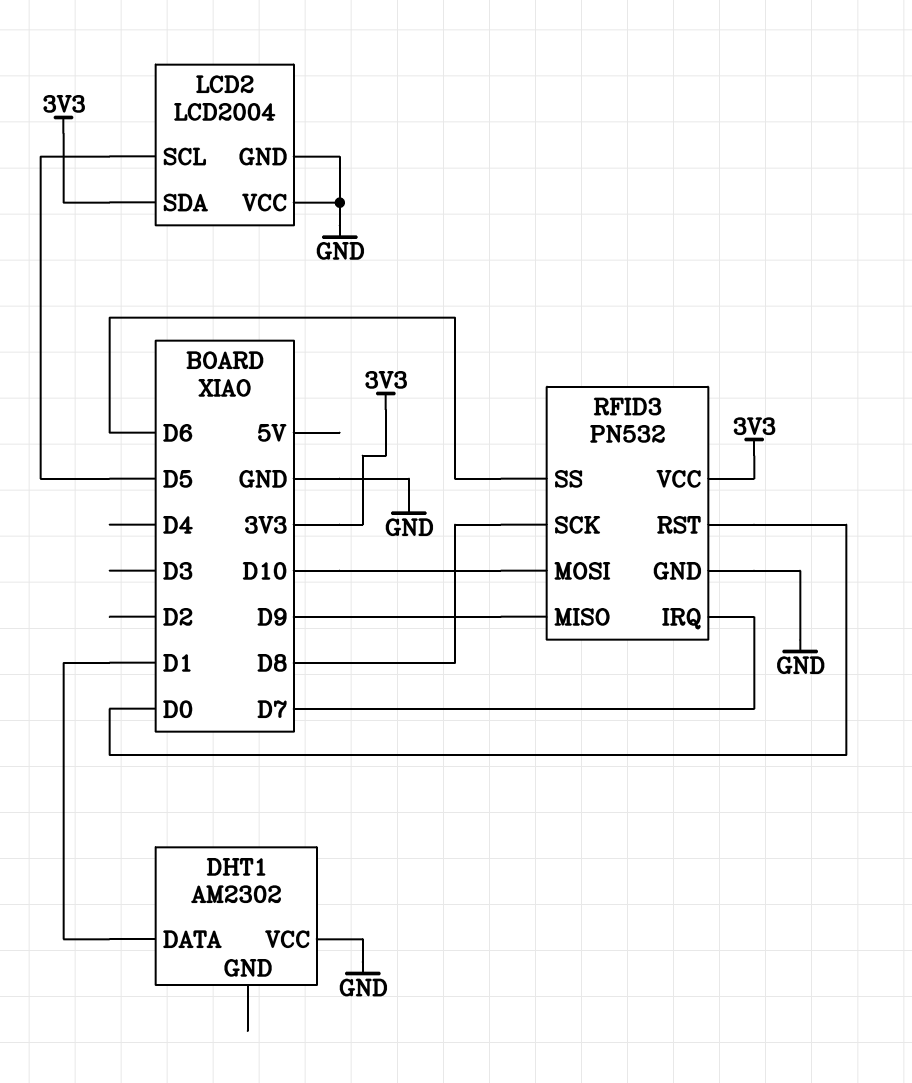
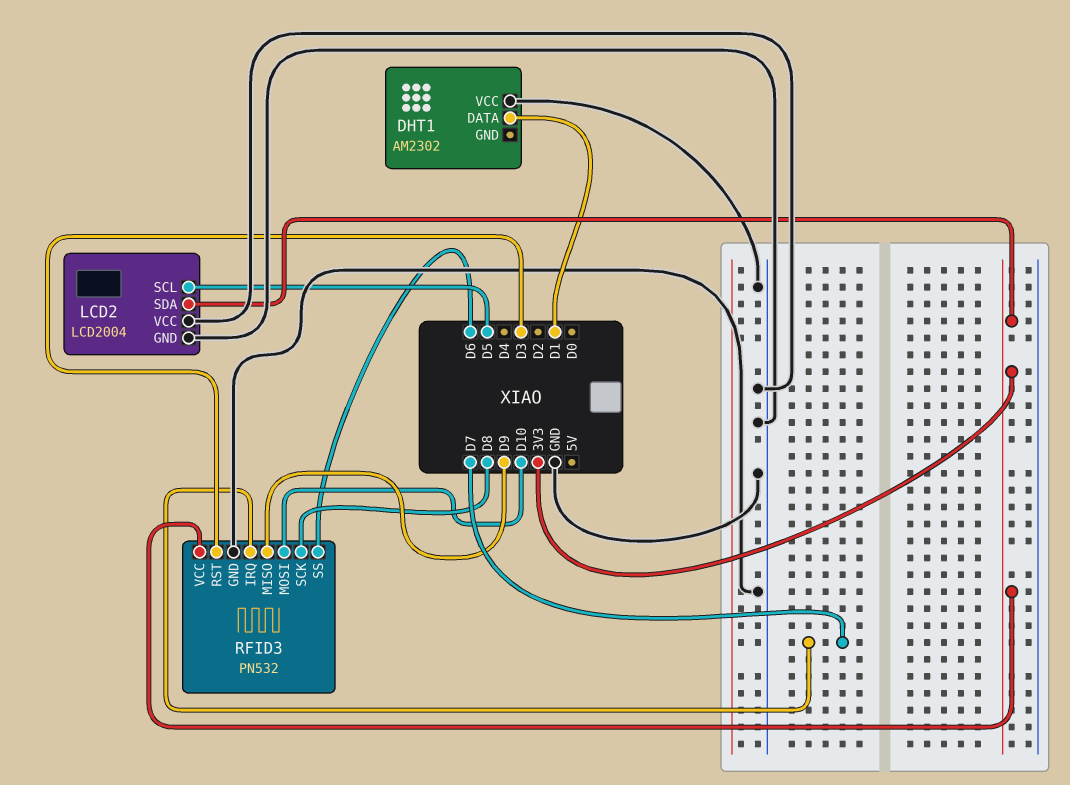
RFID3 pin RST: D0 -> D3

